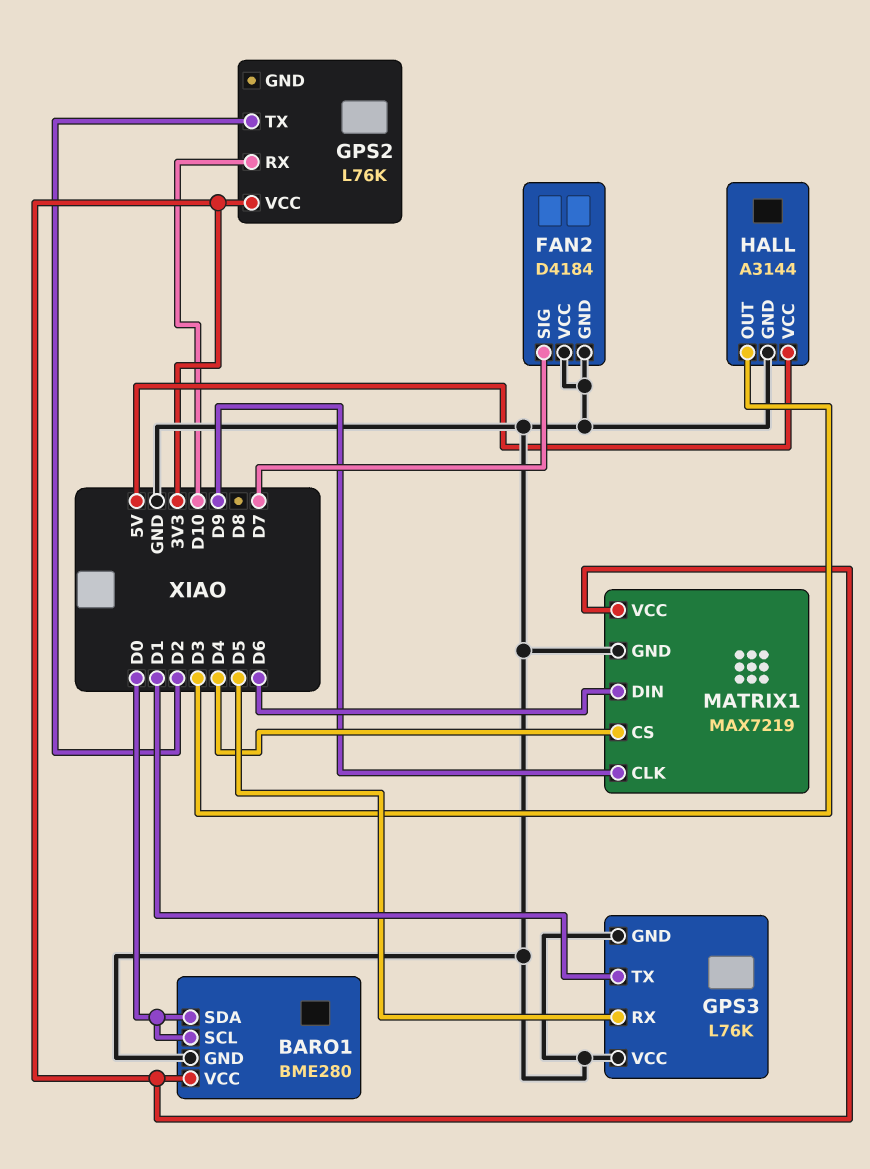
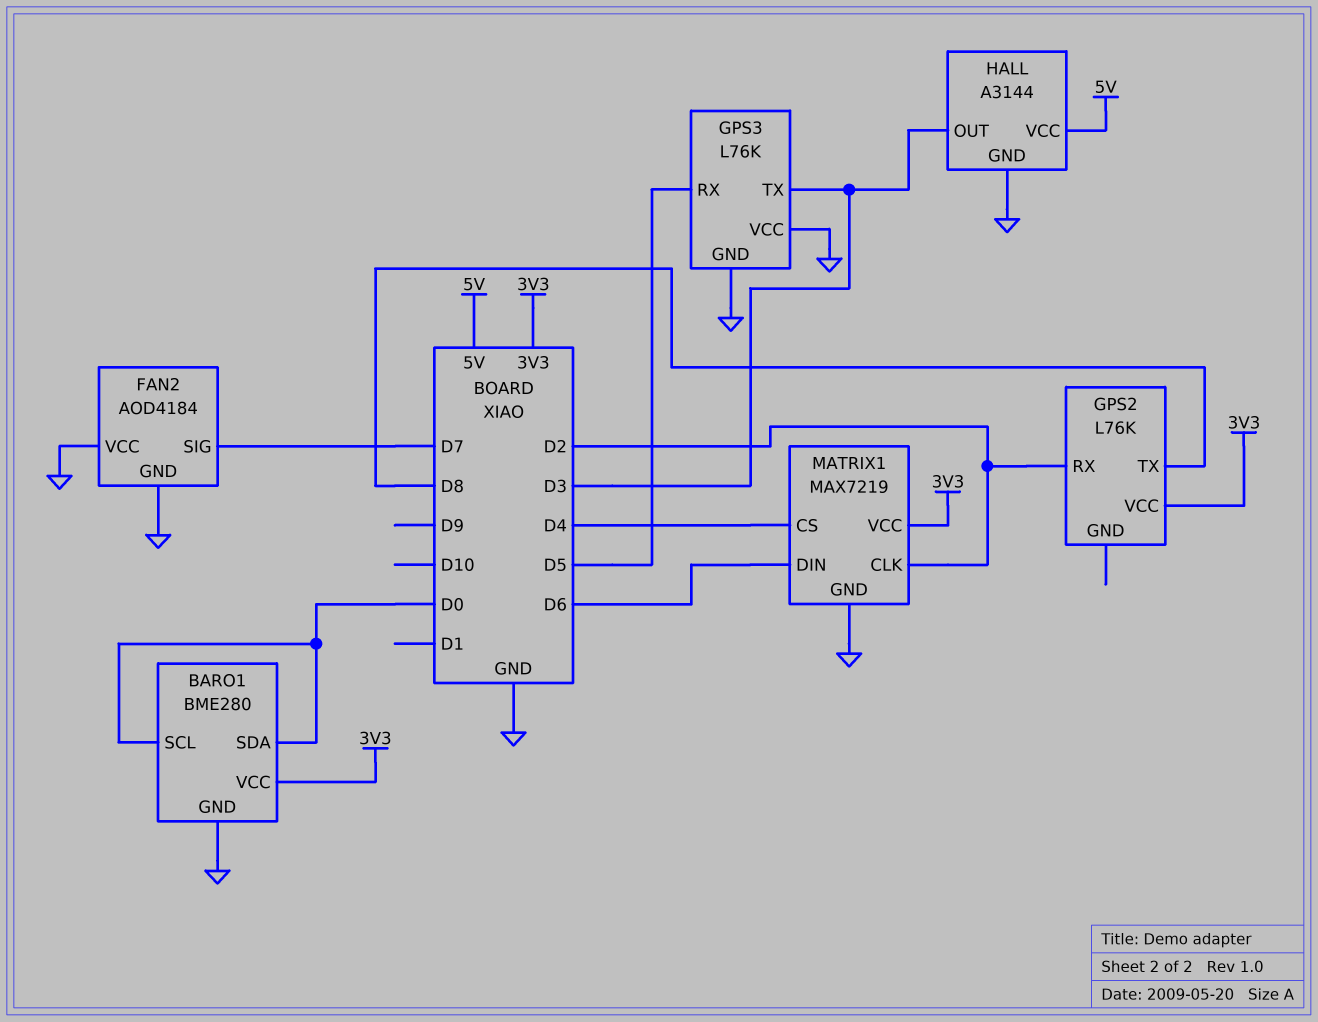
FAN2: D4184 -> AOD4184
GPS2 pin RX: D10 -> D2
GPS2 pin TX: D2 -> D8
GPS3 pin TX: D1 -> D3
MATRIX1 pin CLK: D9 -> D2

